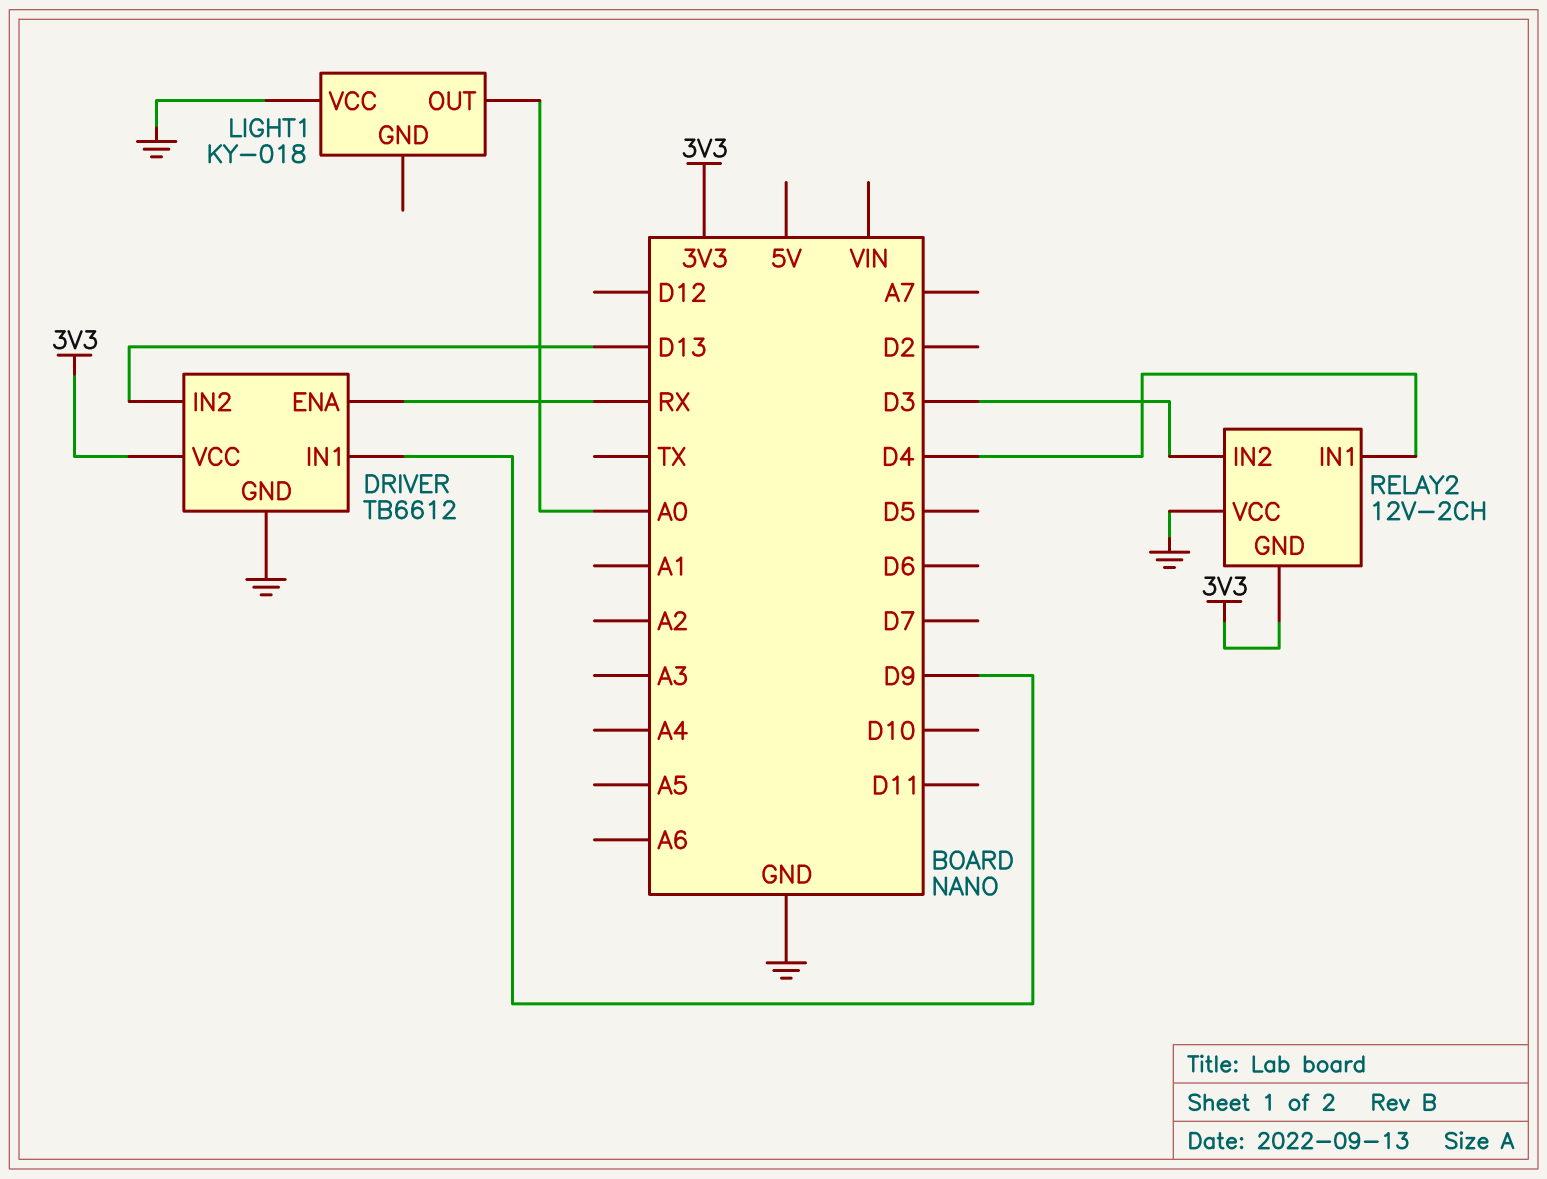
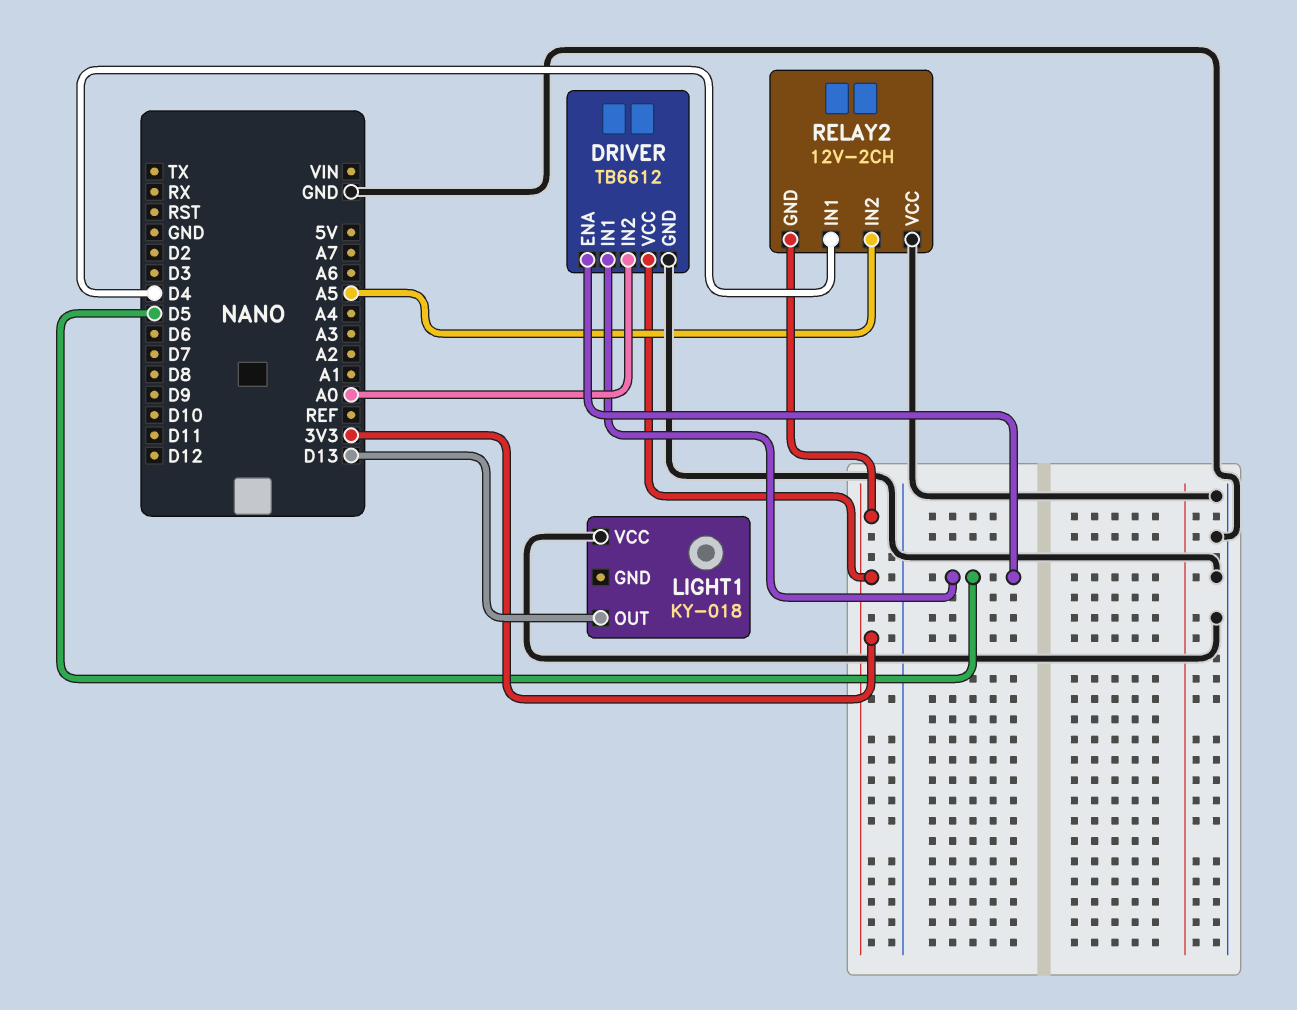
DRIVER pin ENA: RX -> D5
DRIVER pin IN1: D9 -> D5
DRIVER pin IN2: D13 -> A0
LIGHT1 pin OUT: A0 -> D13
RELAY2 pin IN2: D3 -> A5

